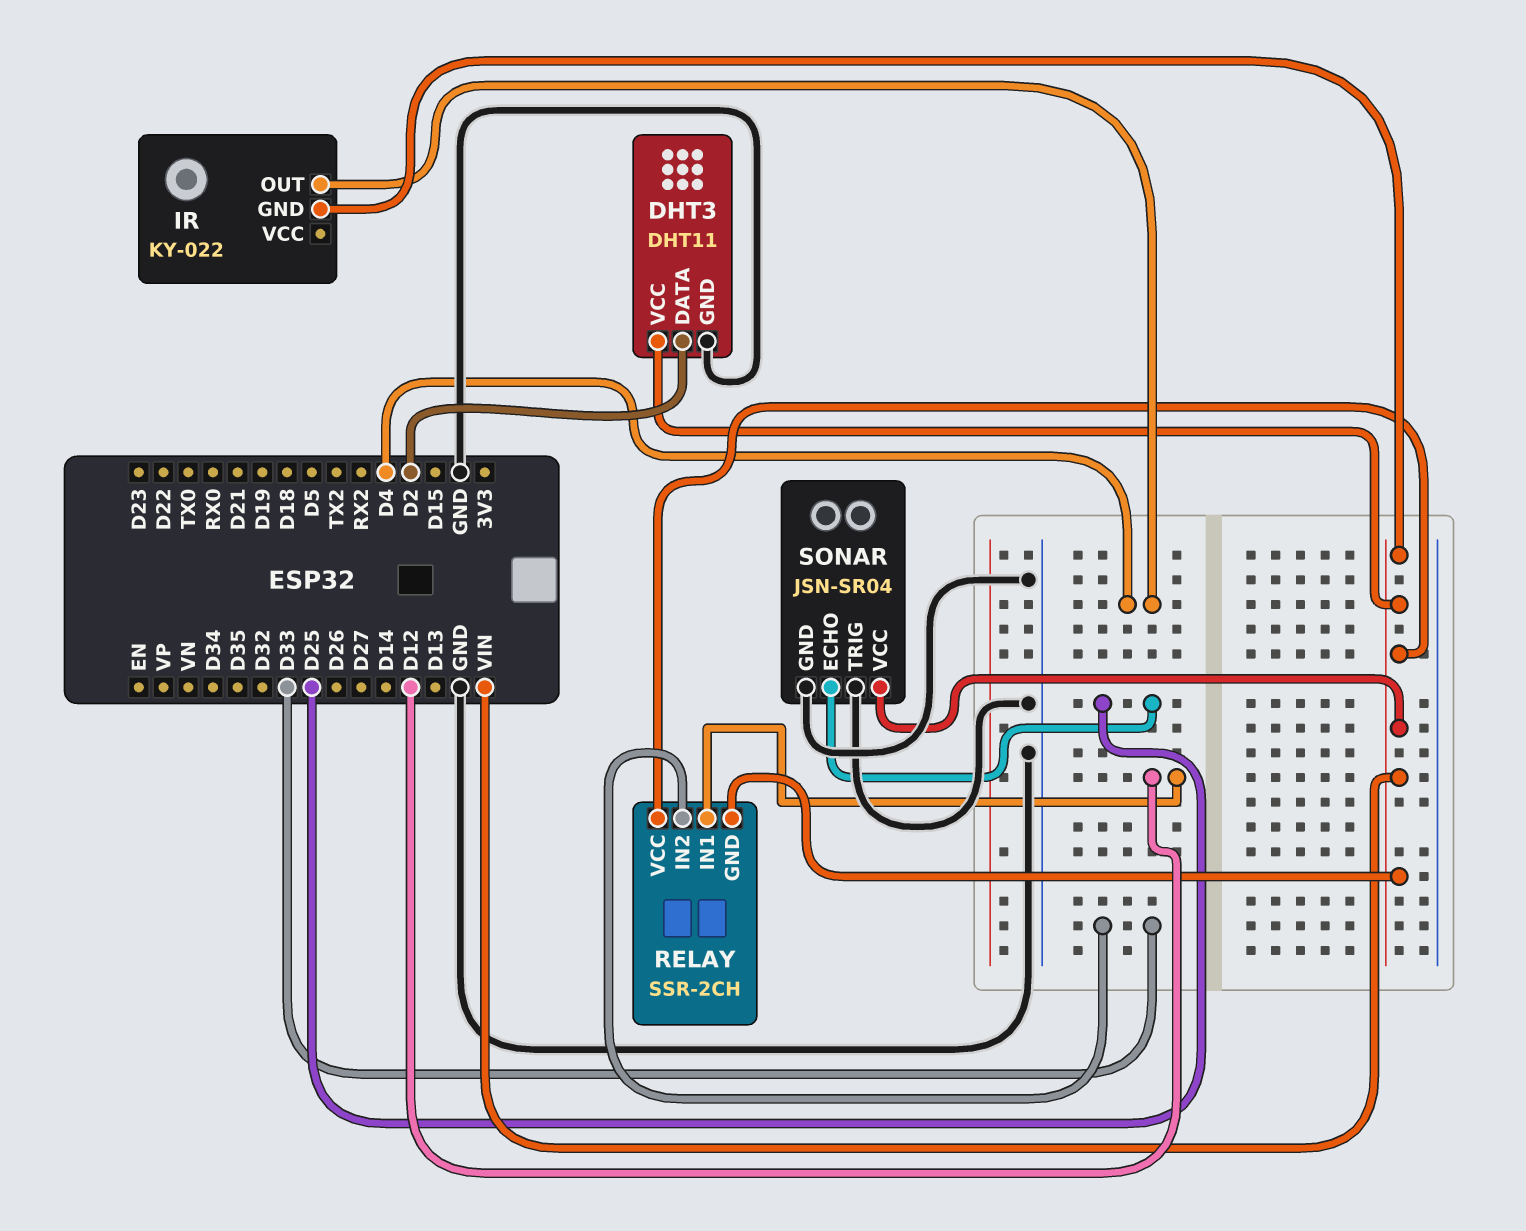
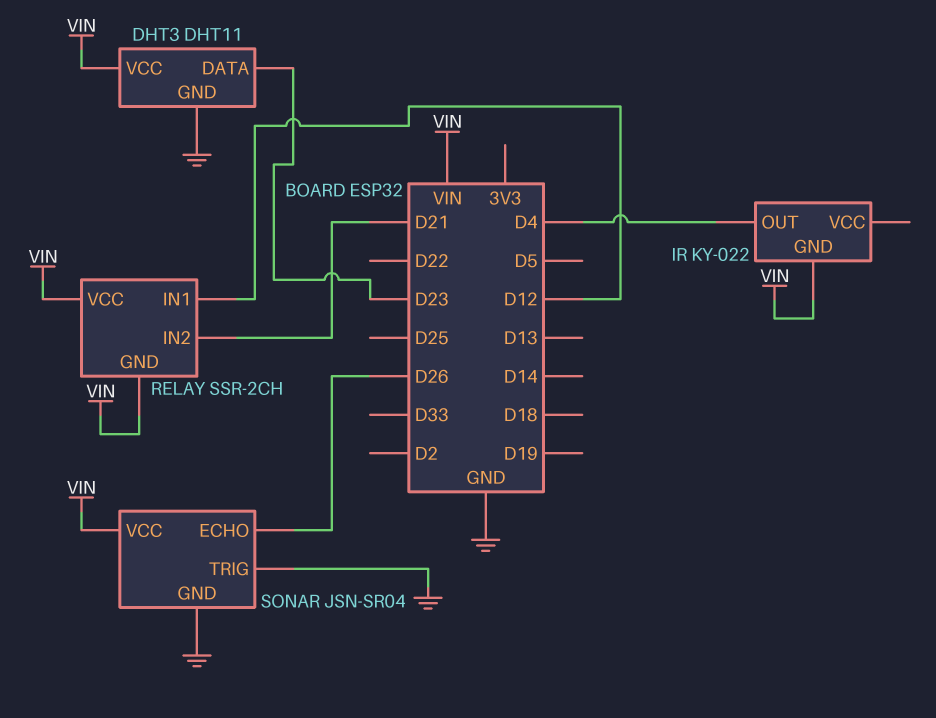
DHT3 pin DATA: D2 -> D23
RELAY pin IN2: D33 -> D21
SONAR pin ECHO: D25 -> D26

